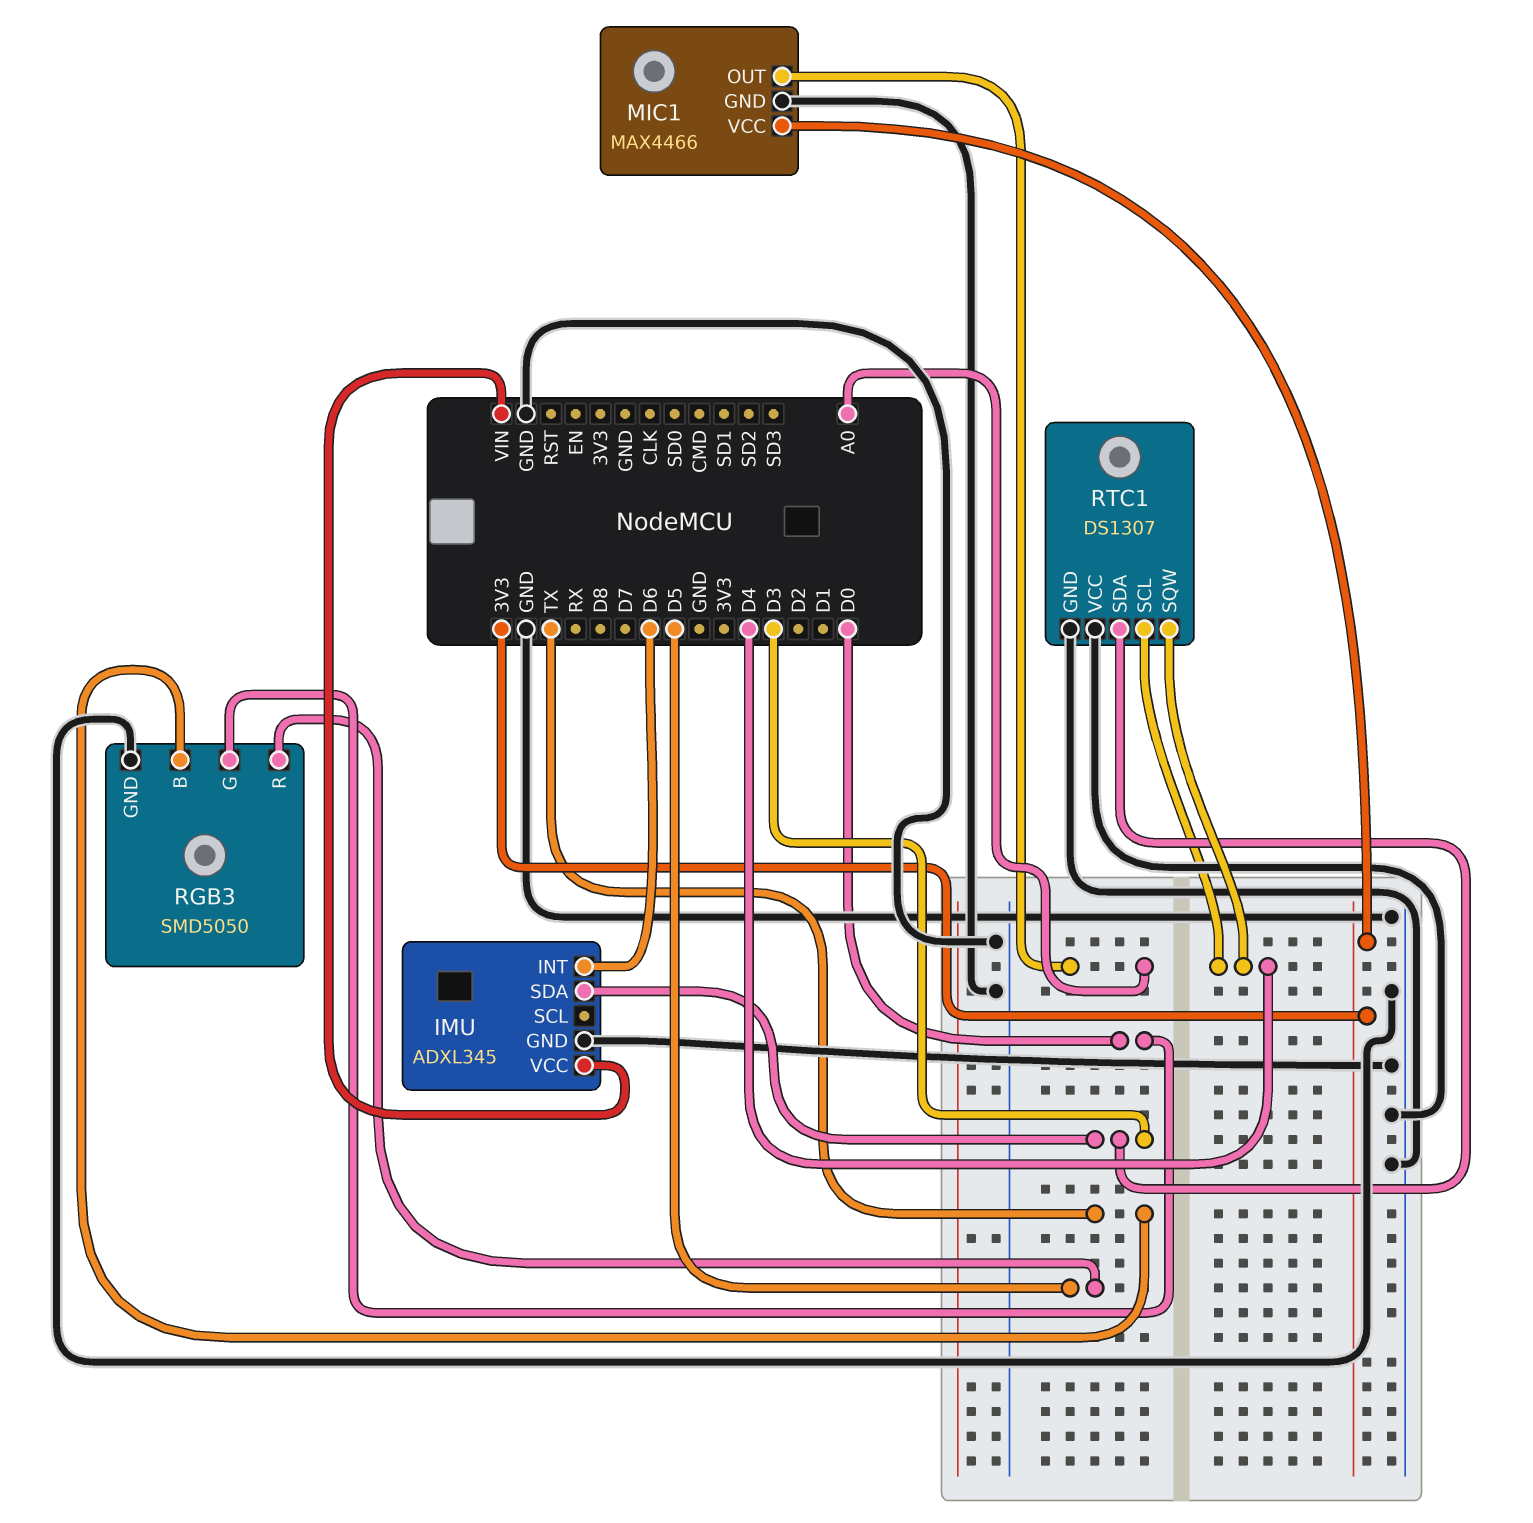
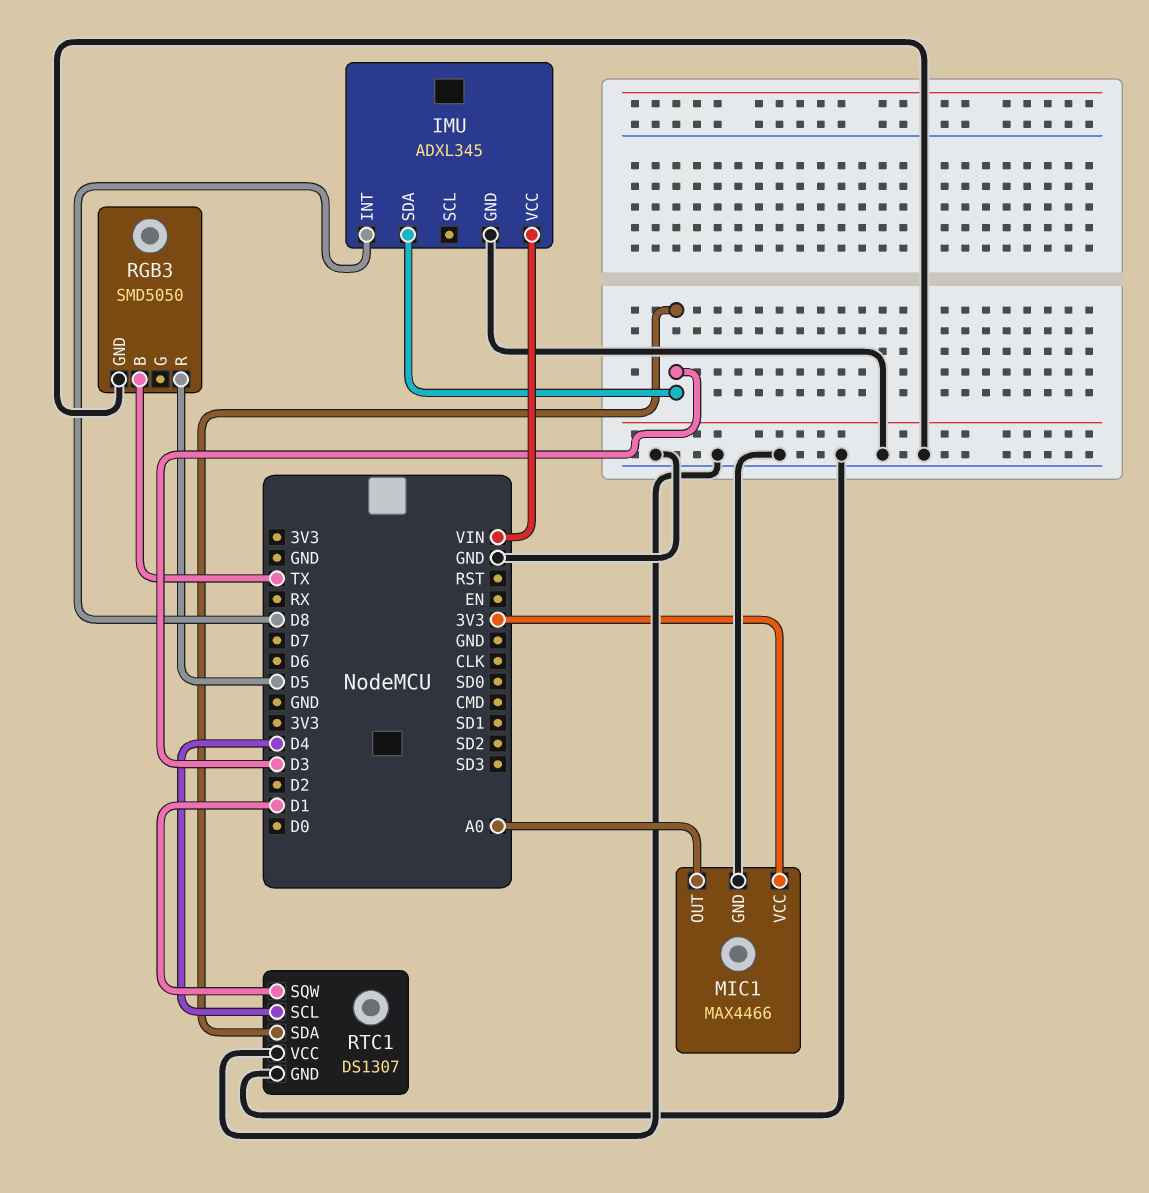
IMU pin INT: D6 -> D8
RGB3 pin G: D0 -> none
RTC1 pin SQW: D4 -> D1

